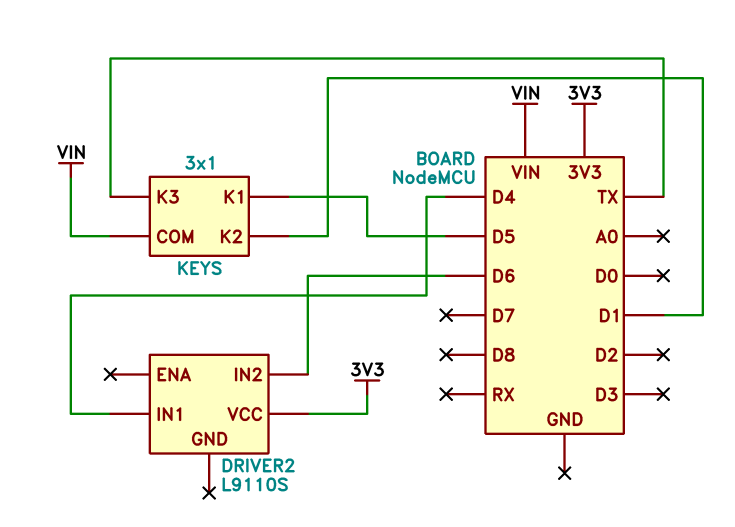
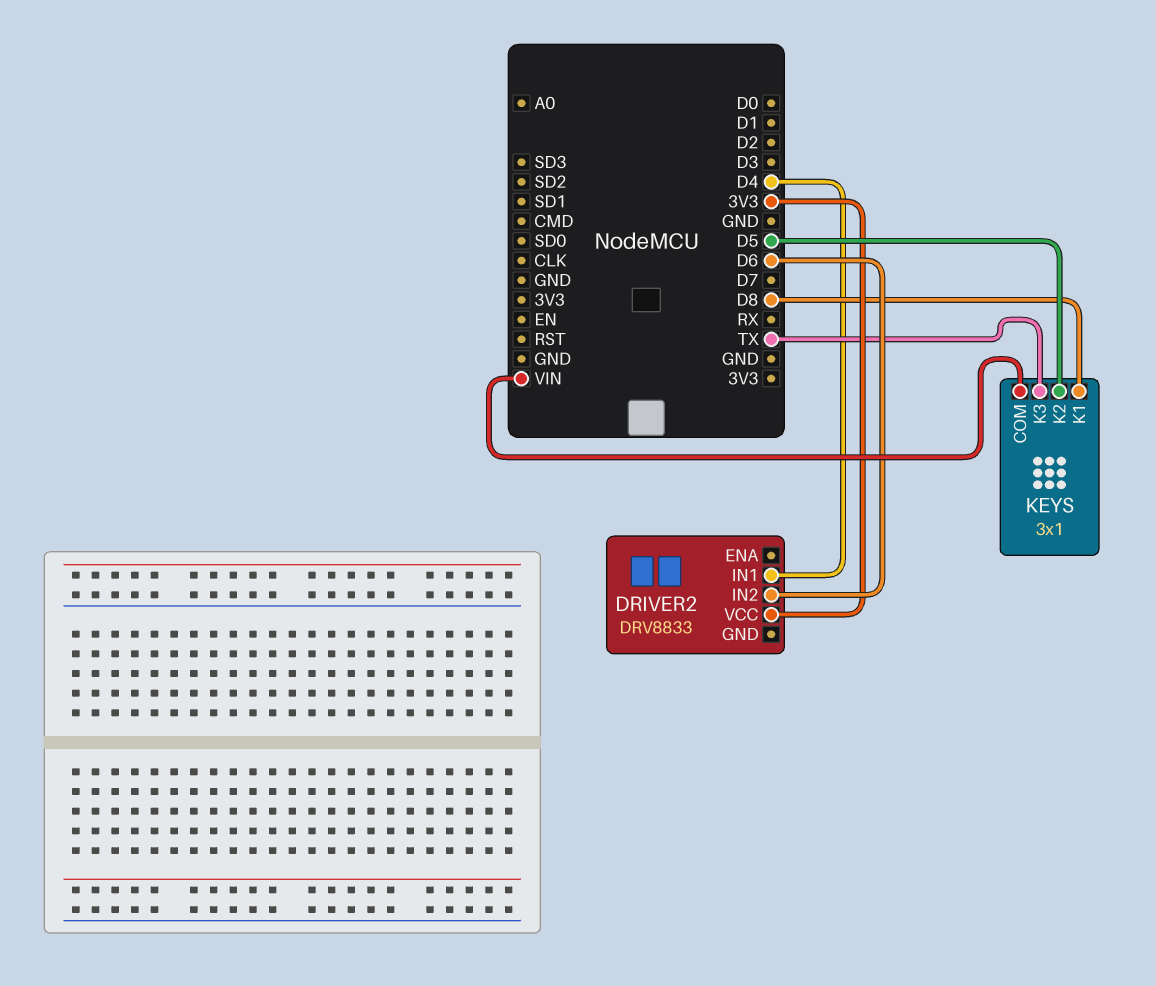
DRIVER2: L9110S -> DRV8833
KEYS pin K1: D5 -> D8
KEYS pin K2: D1 -> D5

